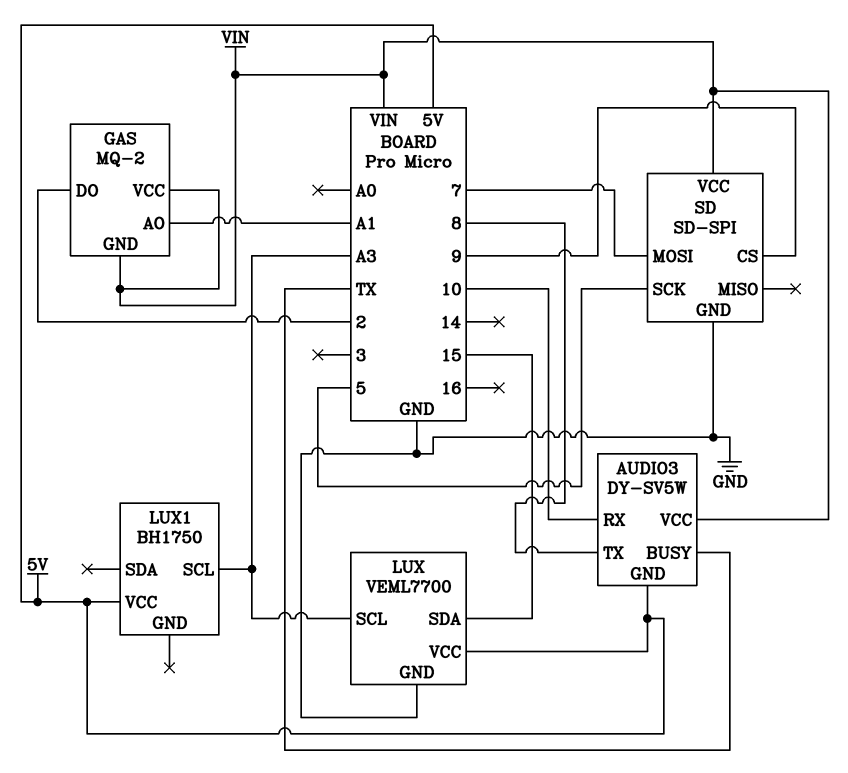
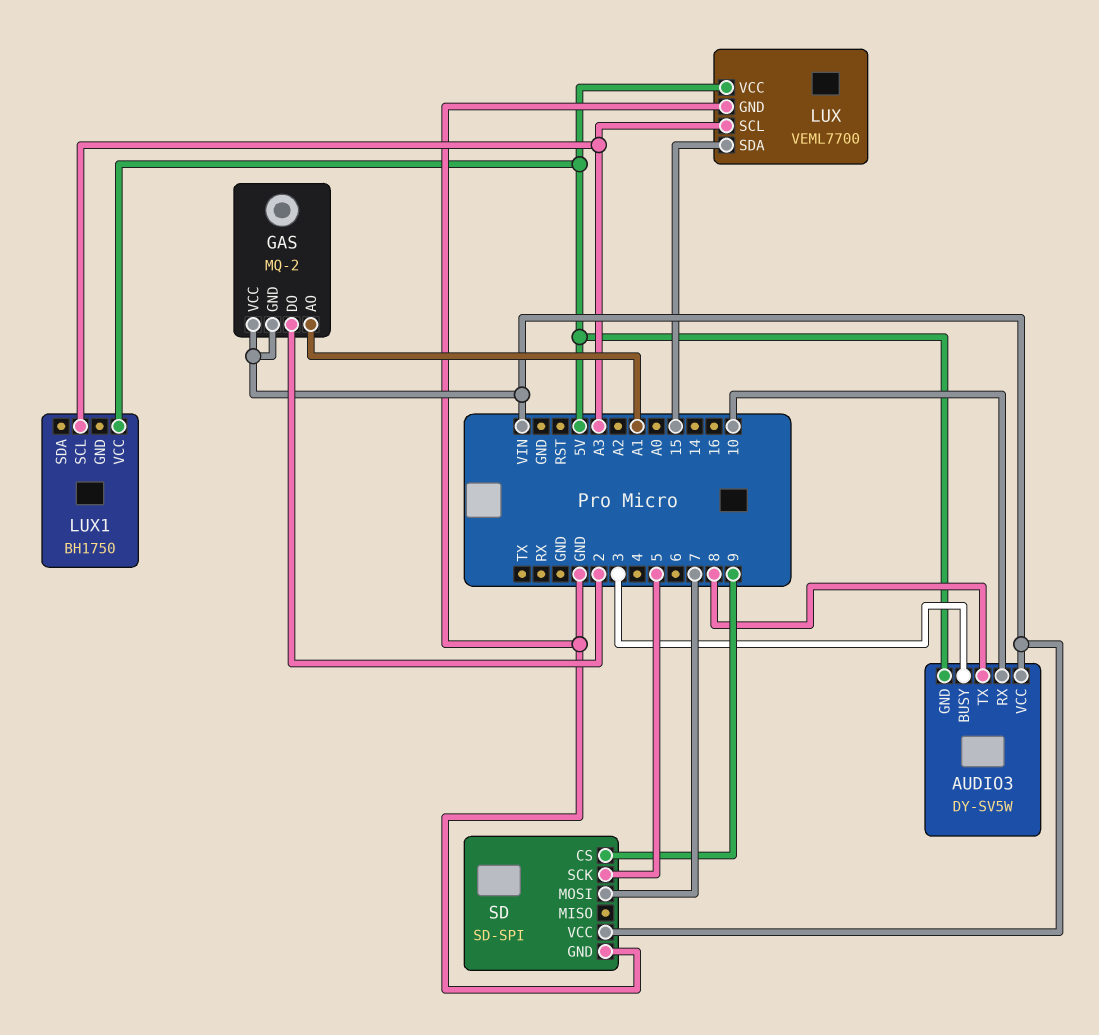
AUDIO3 pin BUSY: TX -> 3

